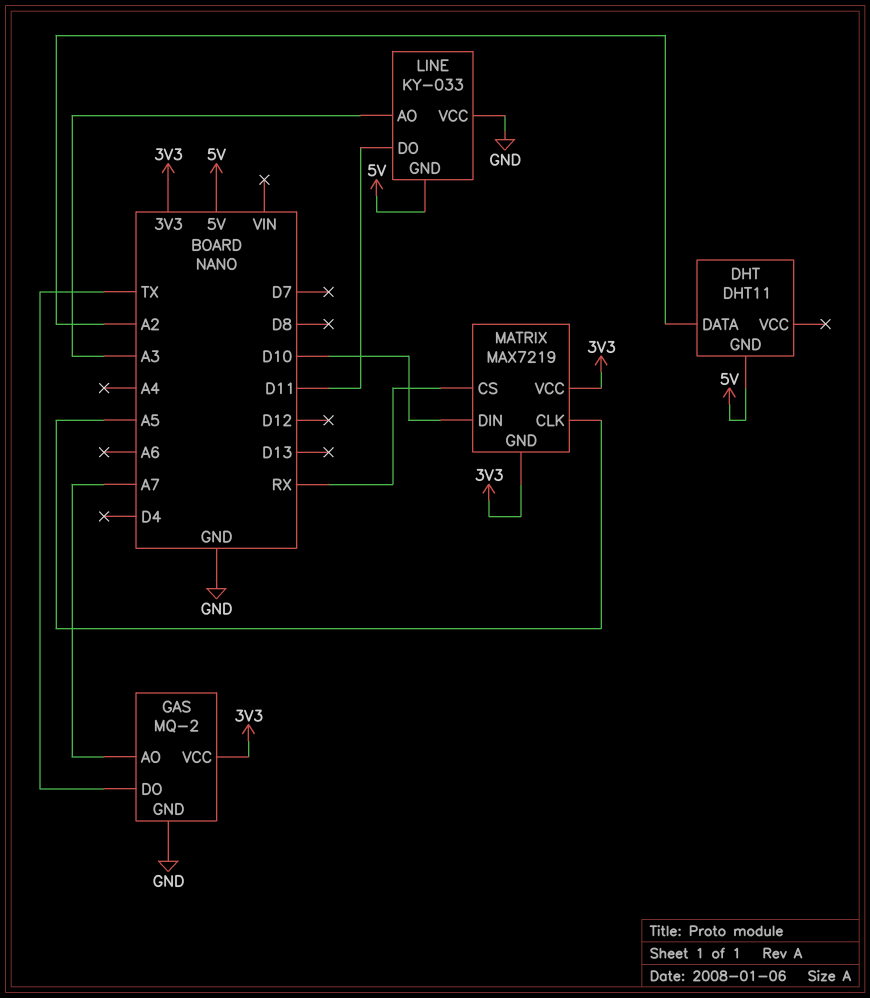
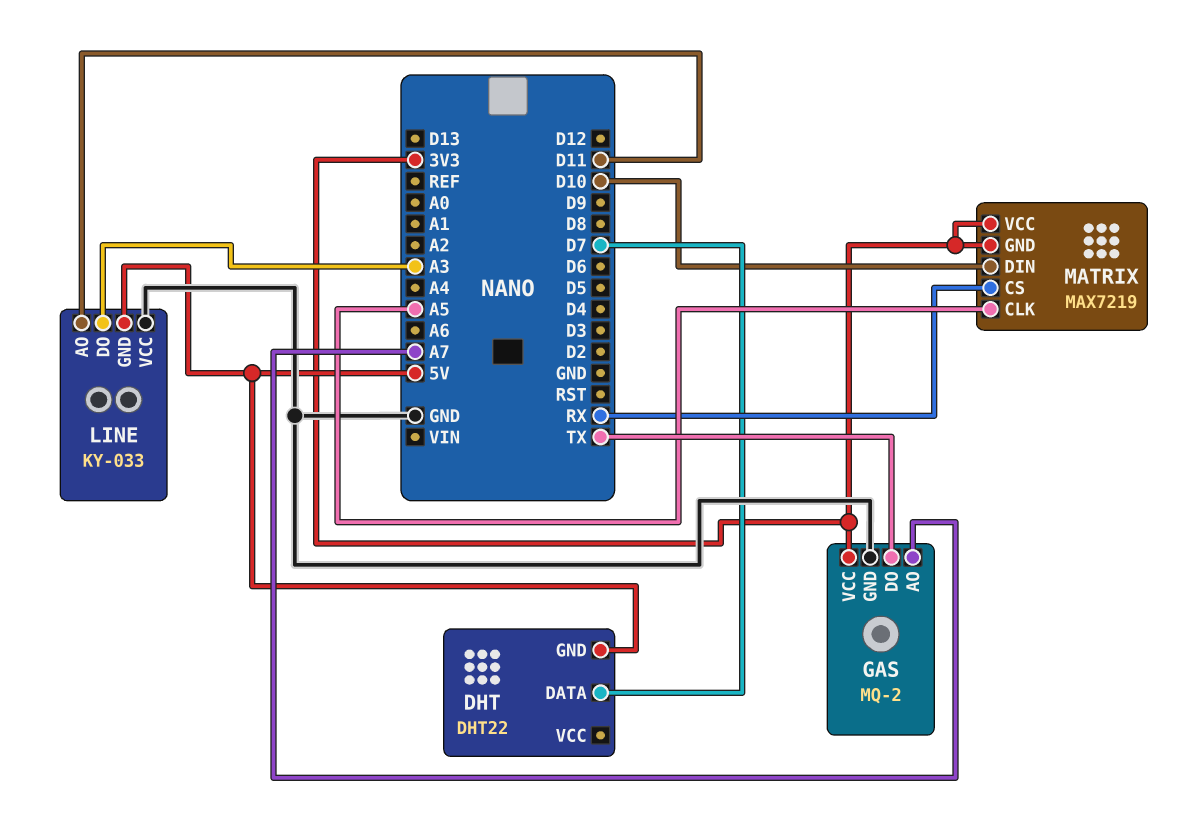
DHT: DHT11 -> DHT22
DHT pin DATA: A2 -> D7
LINE pin AO: A3 -> D11
LINE pin DO: D11 -> A3

